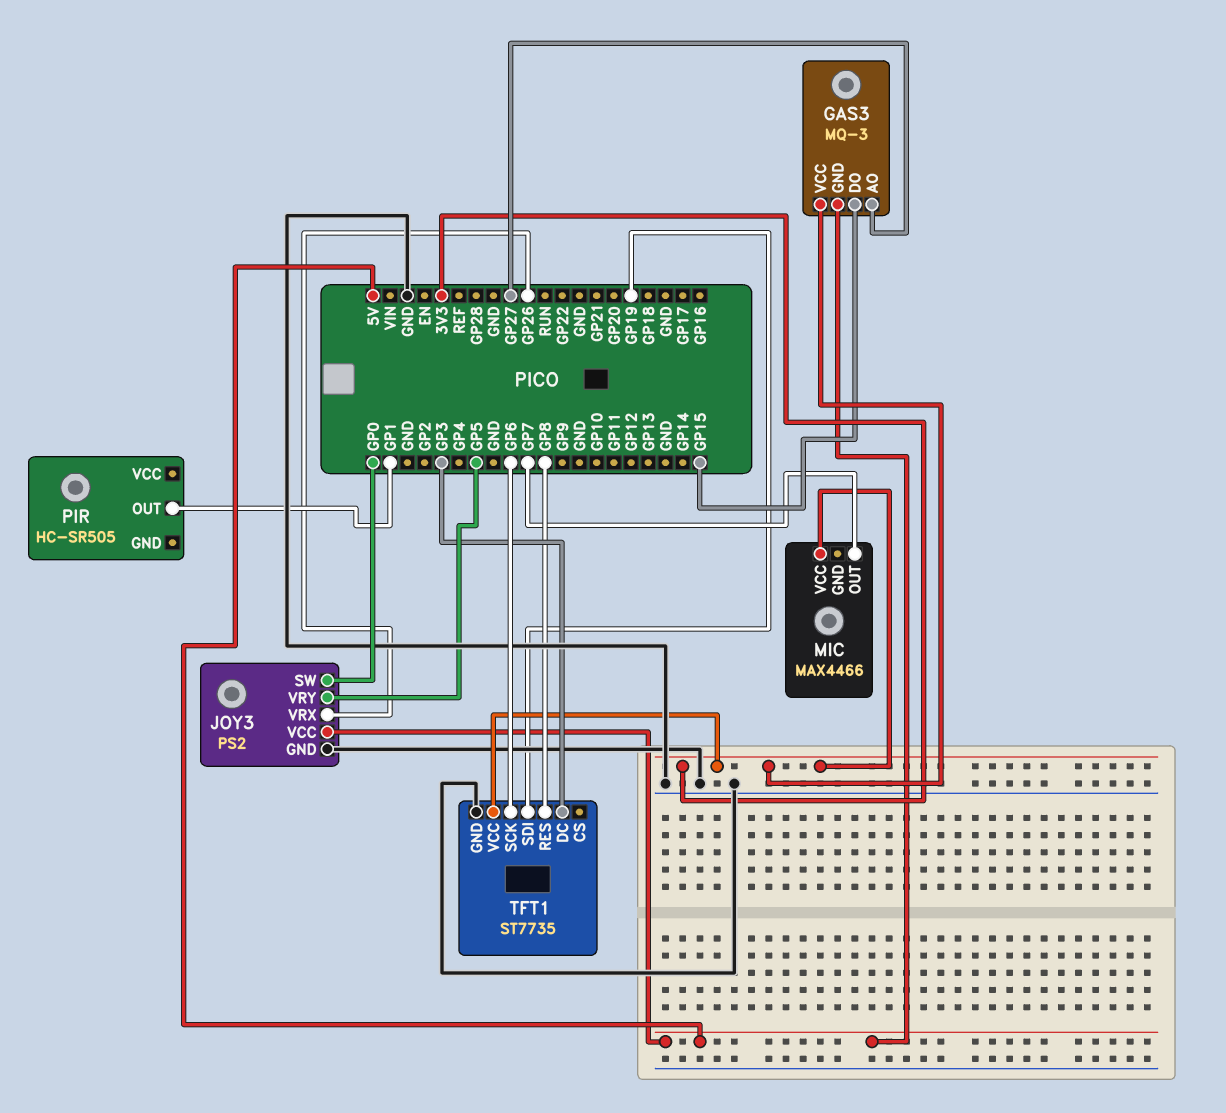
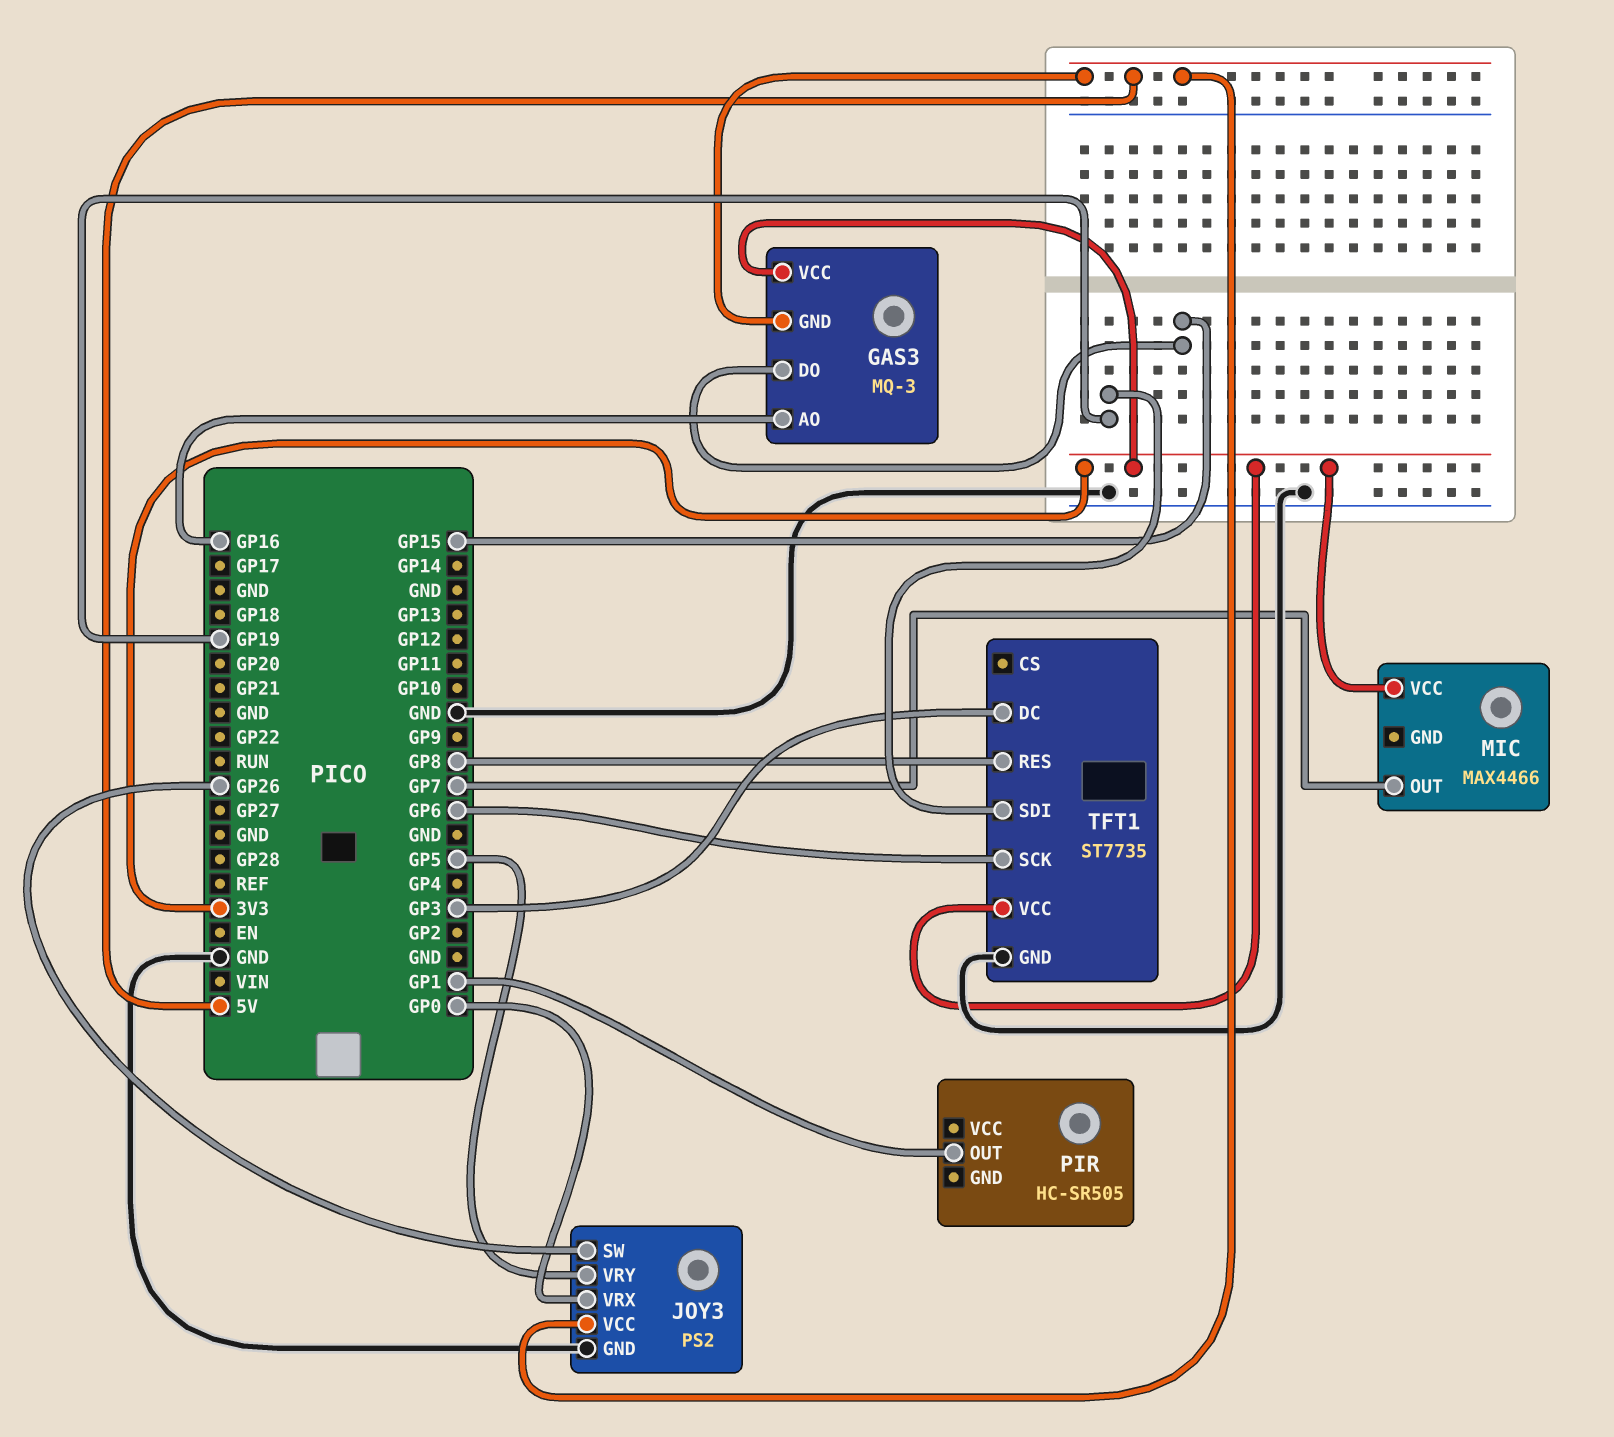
GAS3 pin AO: GP27 -> GP16
JOY3 pin SW: GP0 -> GP26
JOY3 pin VRX: GP26 -> GP0

